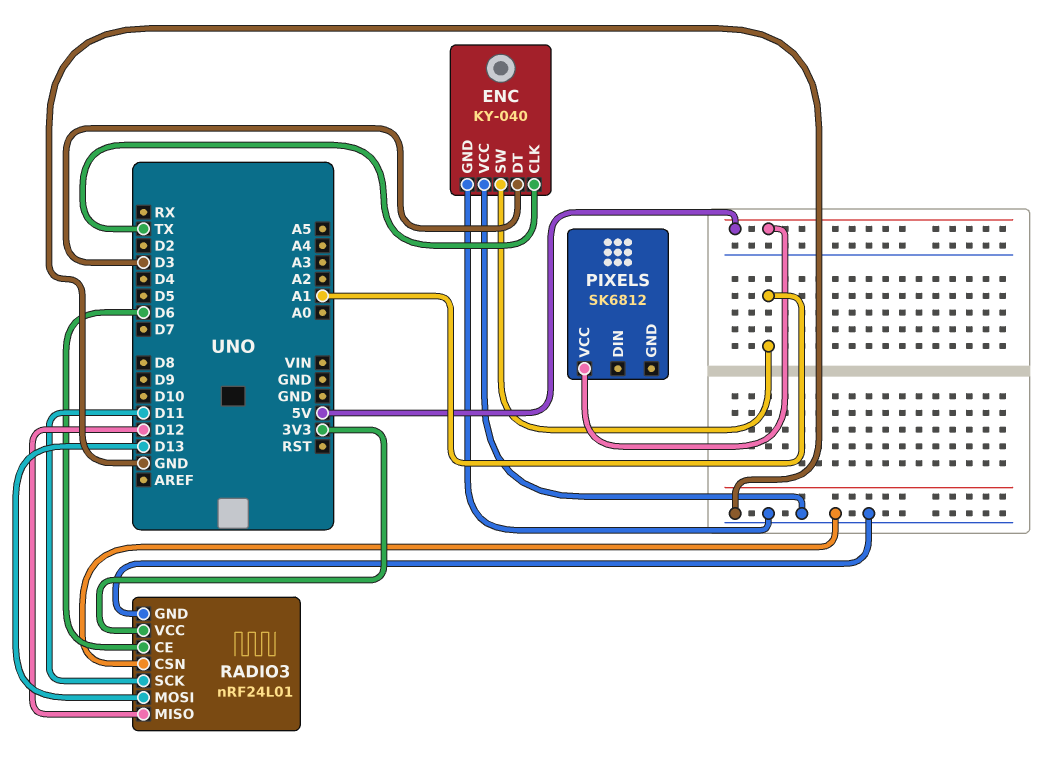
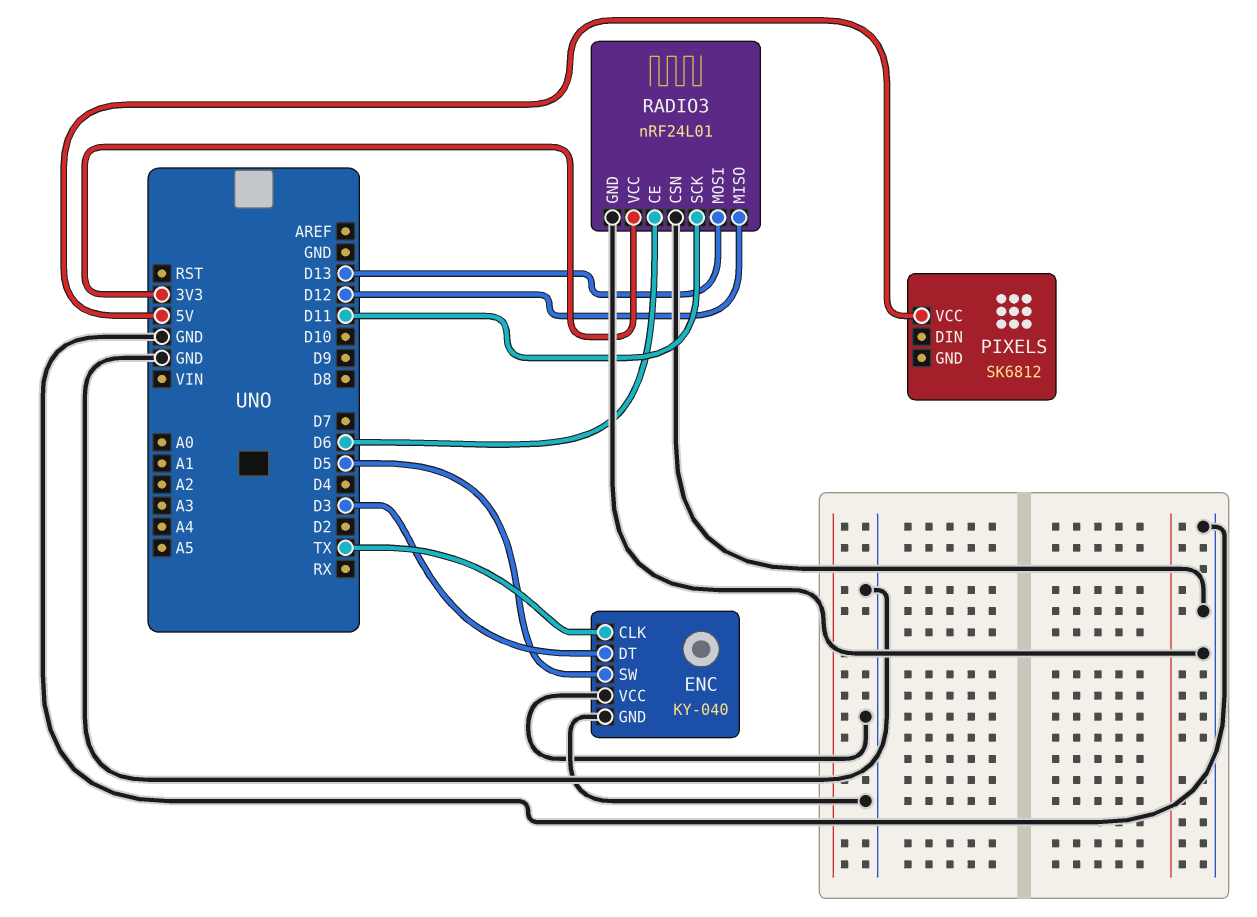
ENC pin SW: A1 -> D5

